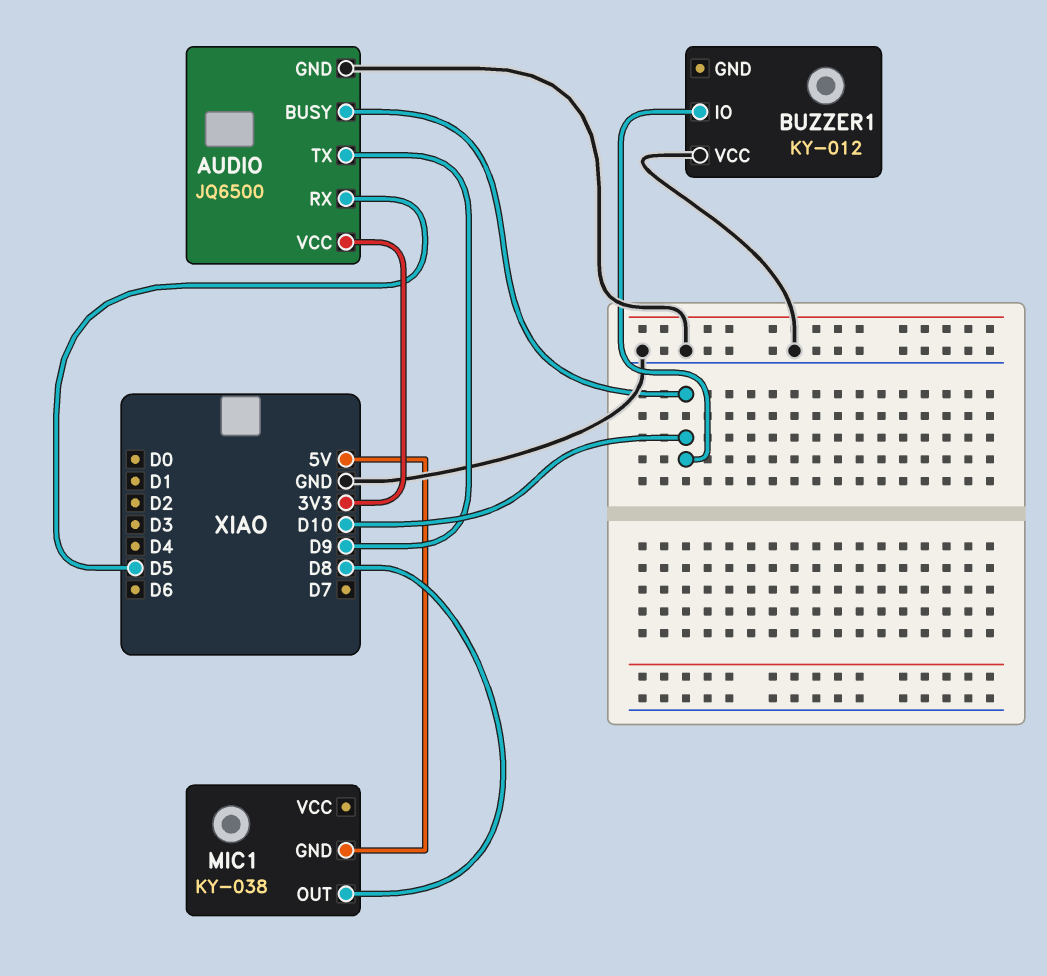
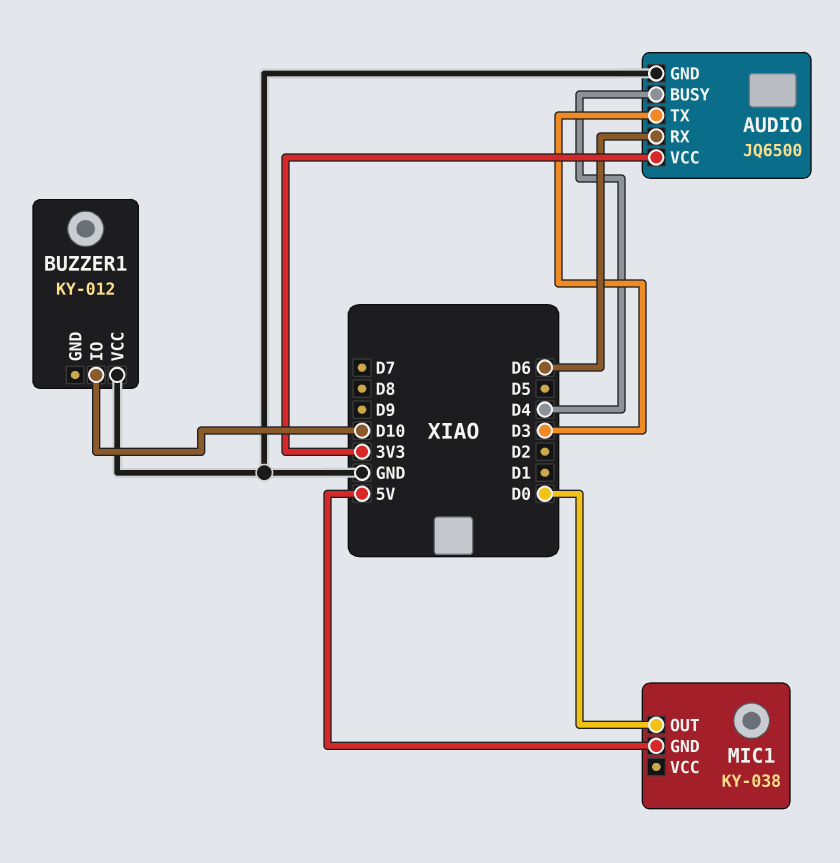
AUDIO pin BUSY: D10 -> D4
AUDIO pin RX: D5 -> D6
AUDIO pin TX: D9 -> D3
MIC1 pin OUT: D8 -> D0

